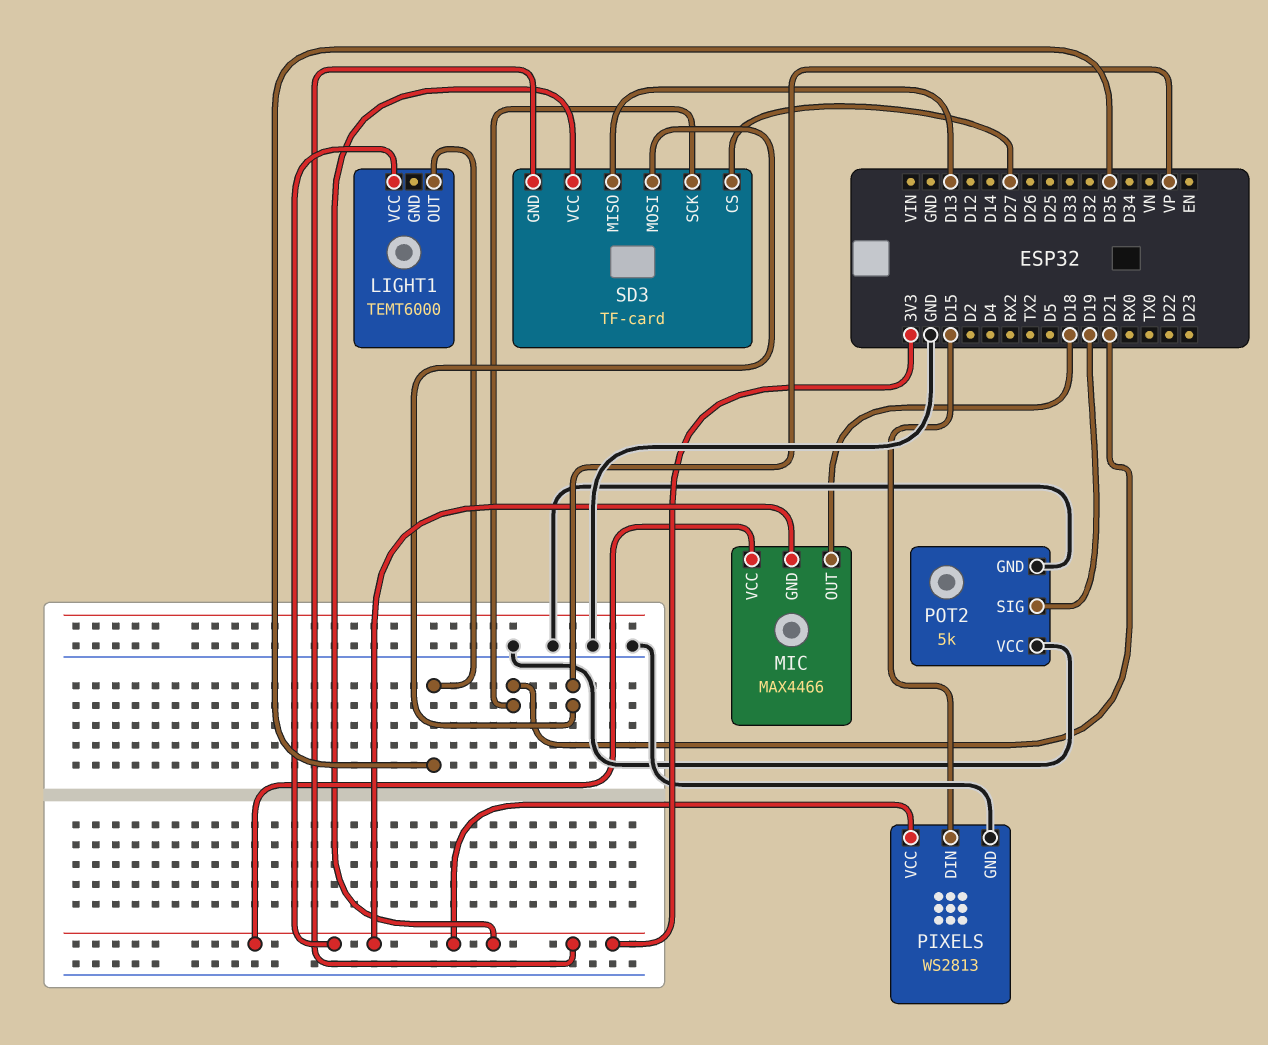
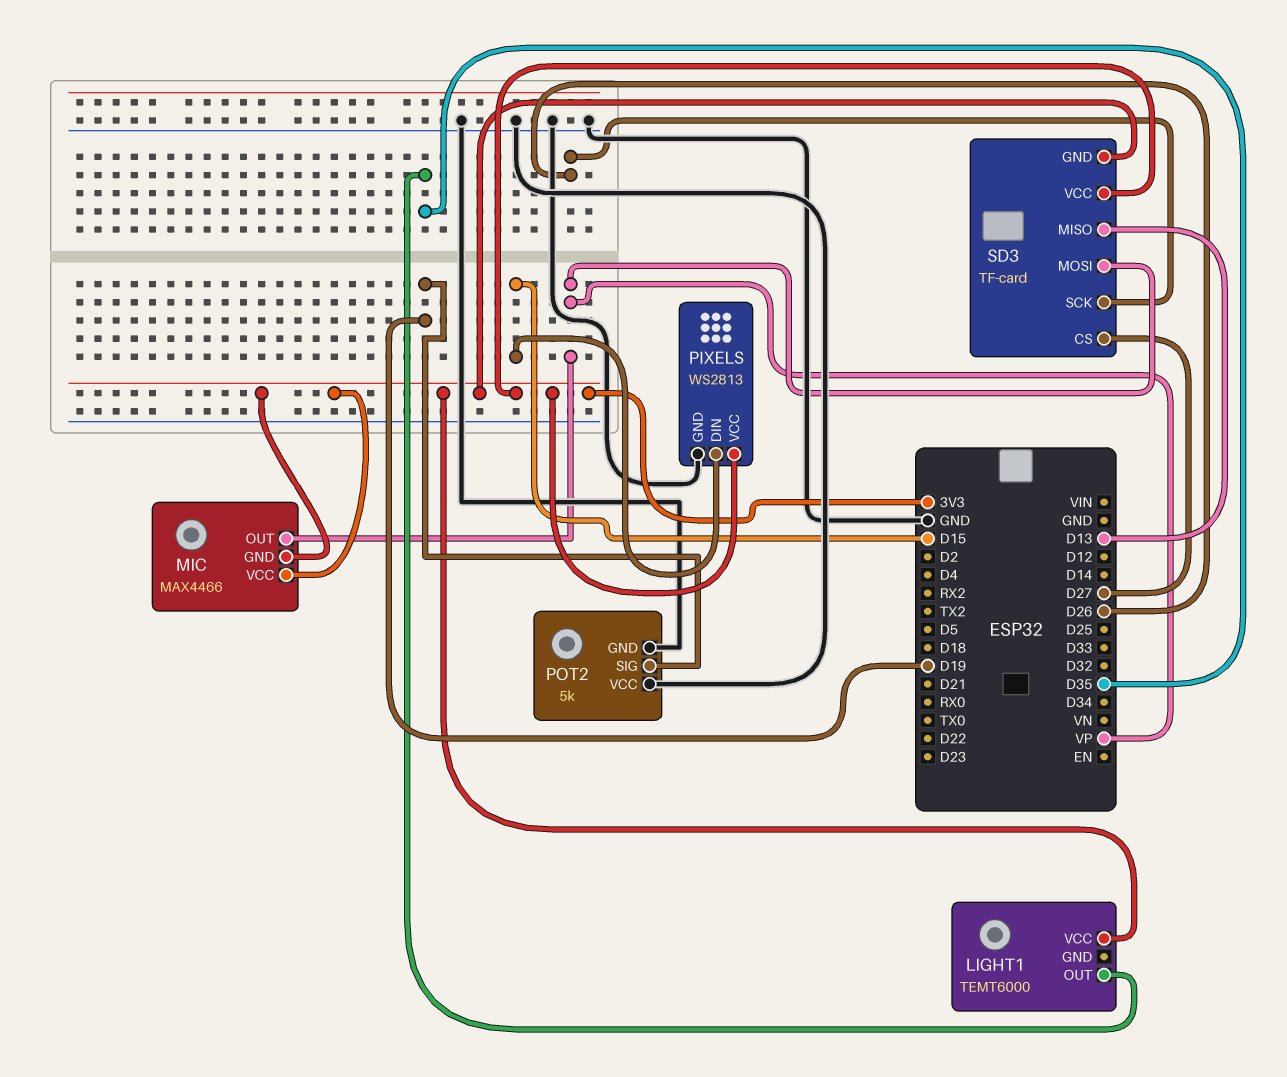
MIC pin OUT: D18 -> VP
SD3 pin SCK: D21 -> D26

